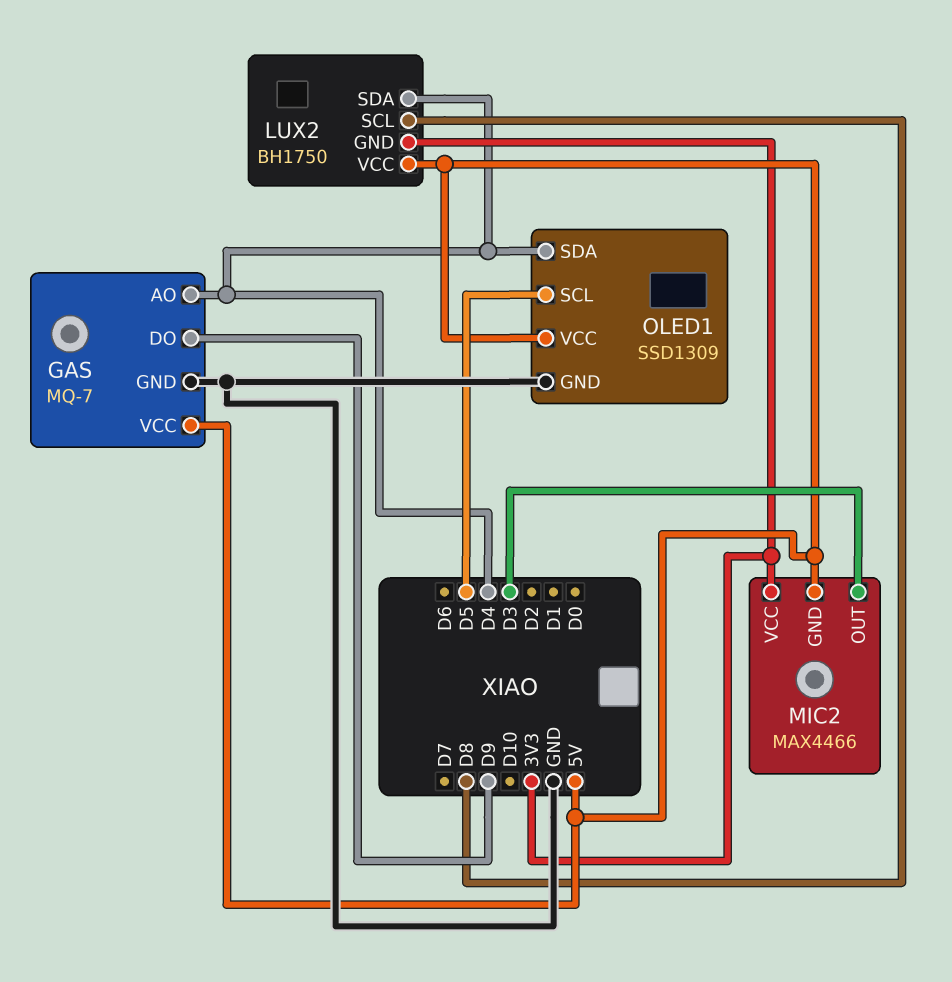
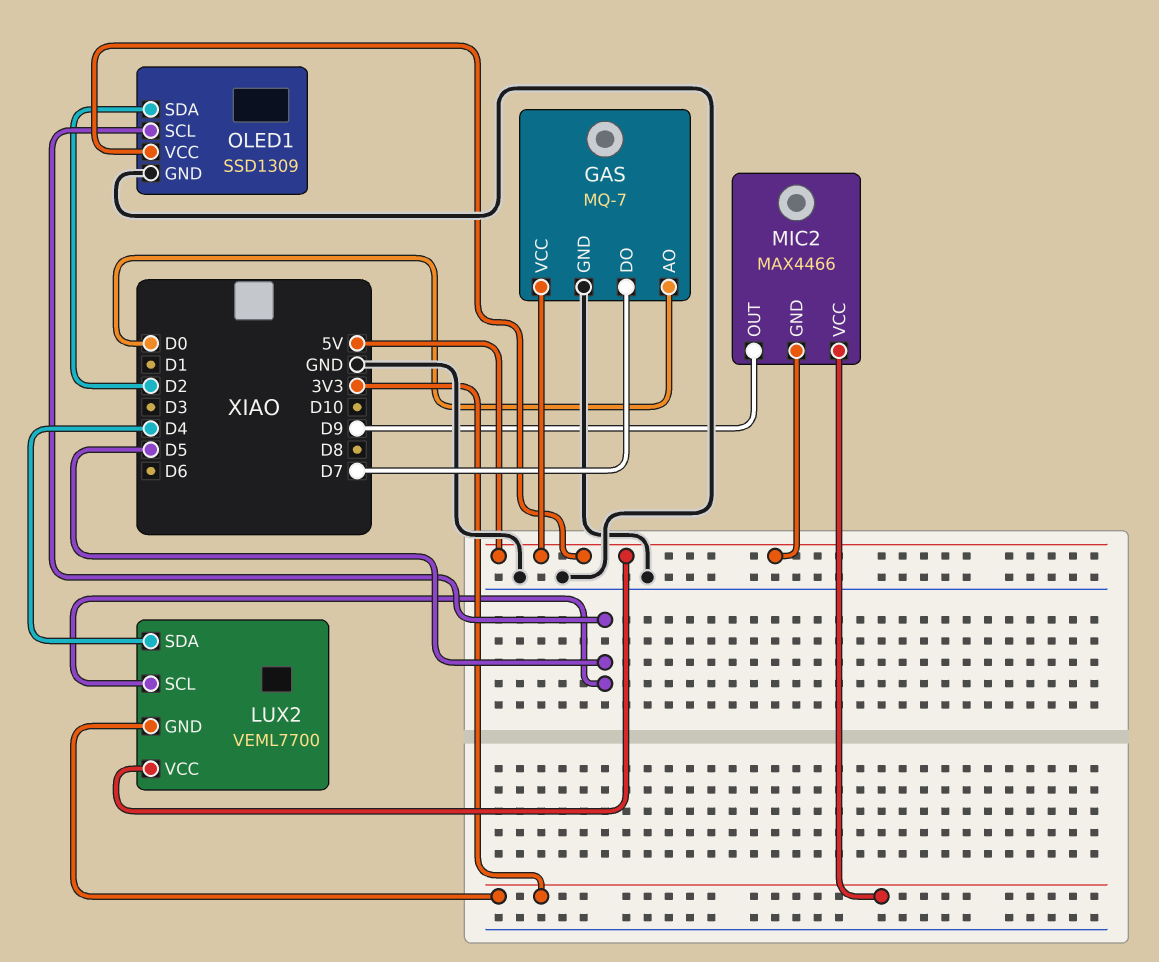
GAS pin AO: D4 -> D0
GAS pin DO: D9 -> D7
LUX2: BH1750 -> VEML7700
LUX2 pin SCL: D8 -> D5
MIC2 pin OUT: D3 -> D9
OLED1 pin SDA: D4 -> D2

